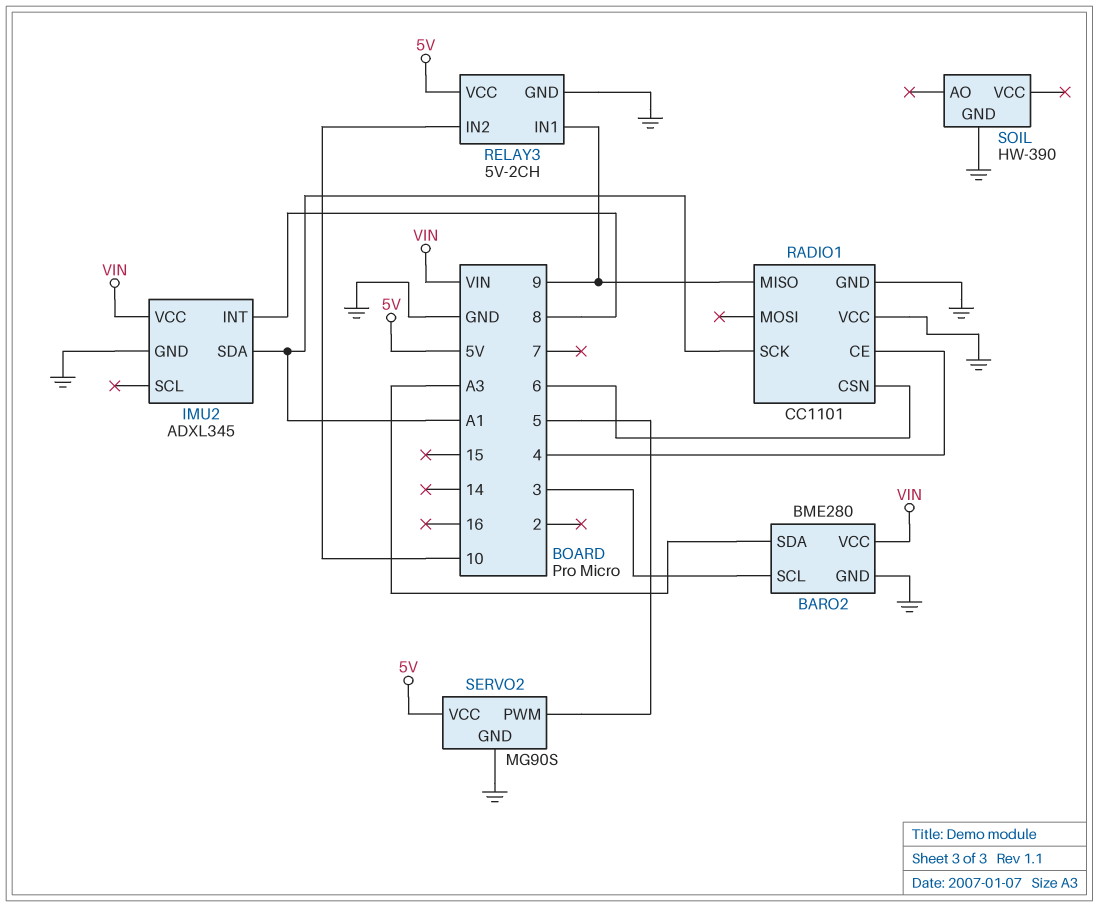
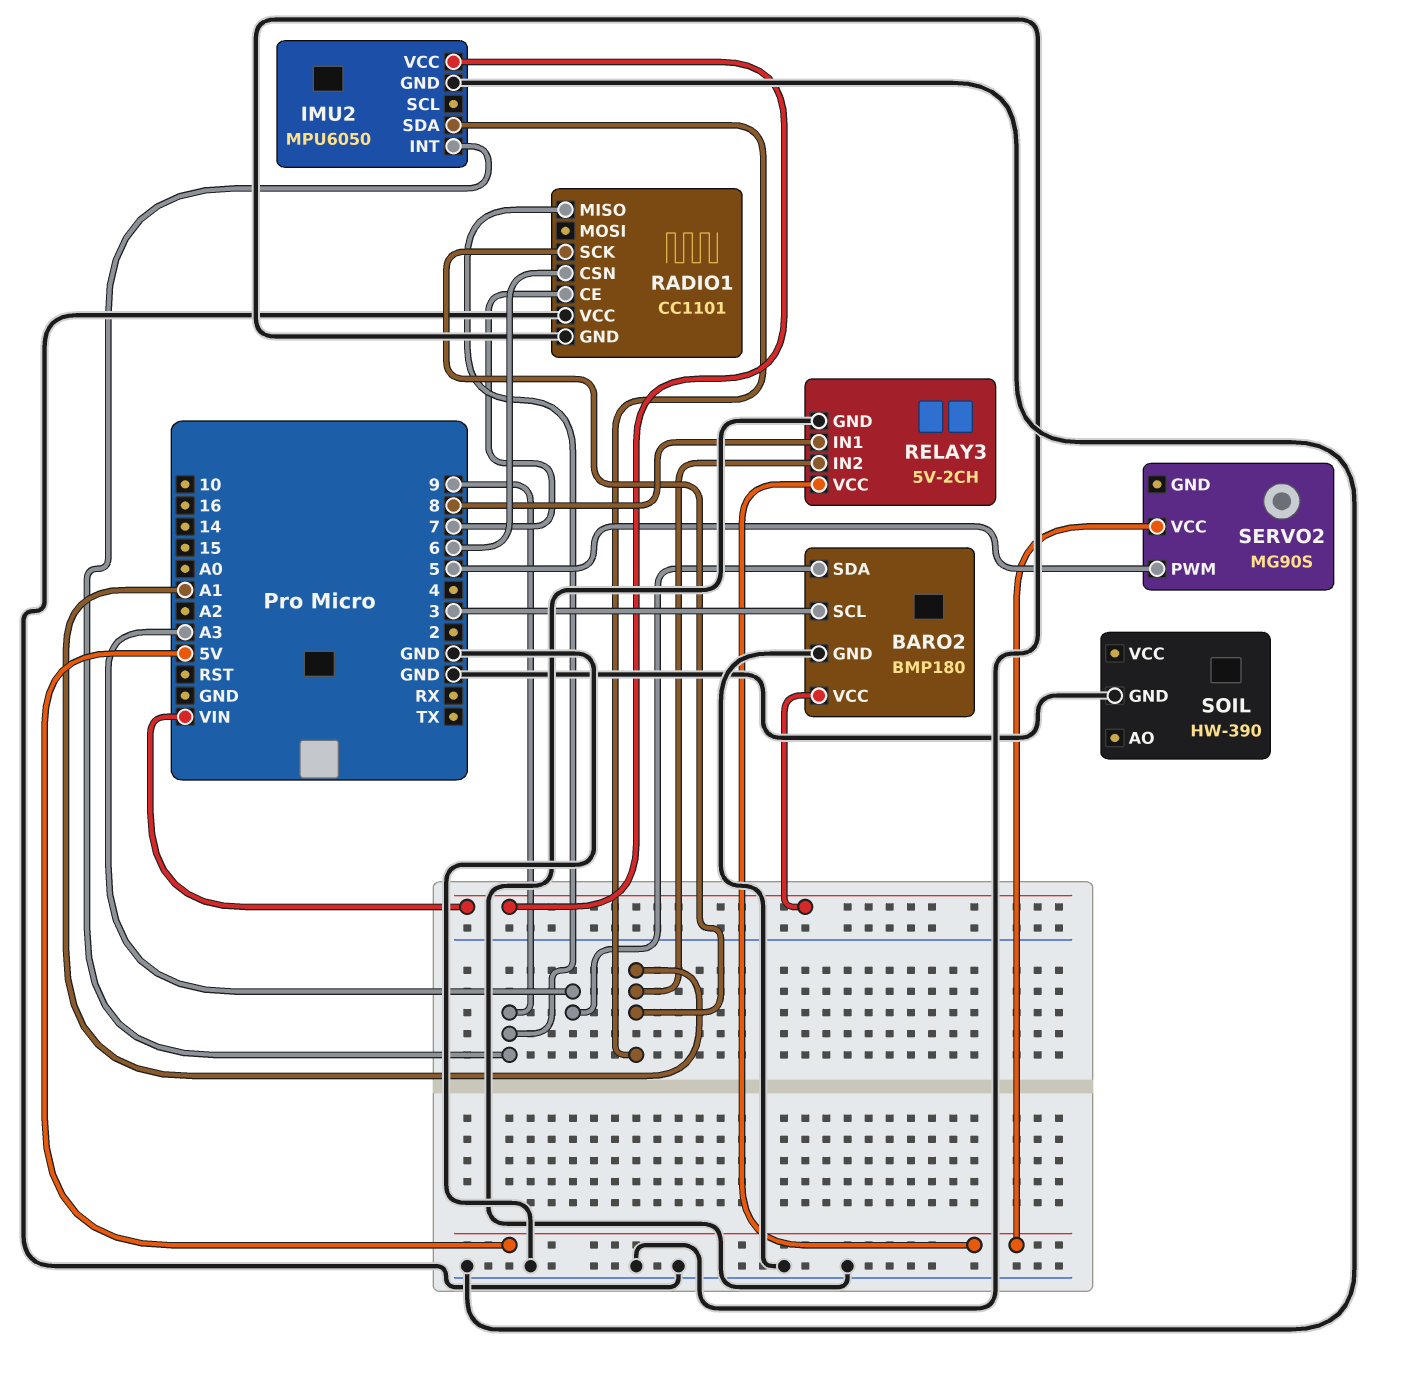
BARO2: BME280 -> BMP180
IMU2: ADXL345 -> MPU6050
IMU2 pin INT: 8 -> 9
RADIO1 pin CE: 4 -> 7
RELAY3 pin IN1: 9 -> 8
RELAY3 pin IN2: 10 -> A1
SERVO2 pin GND: GND -> none

